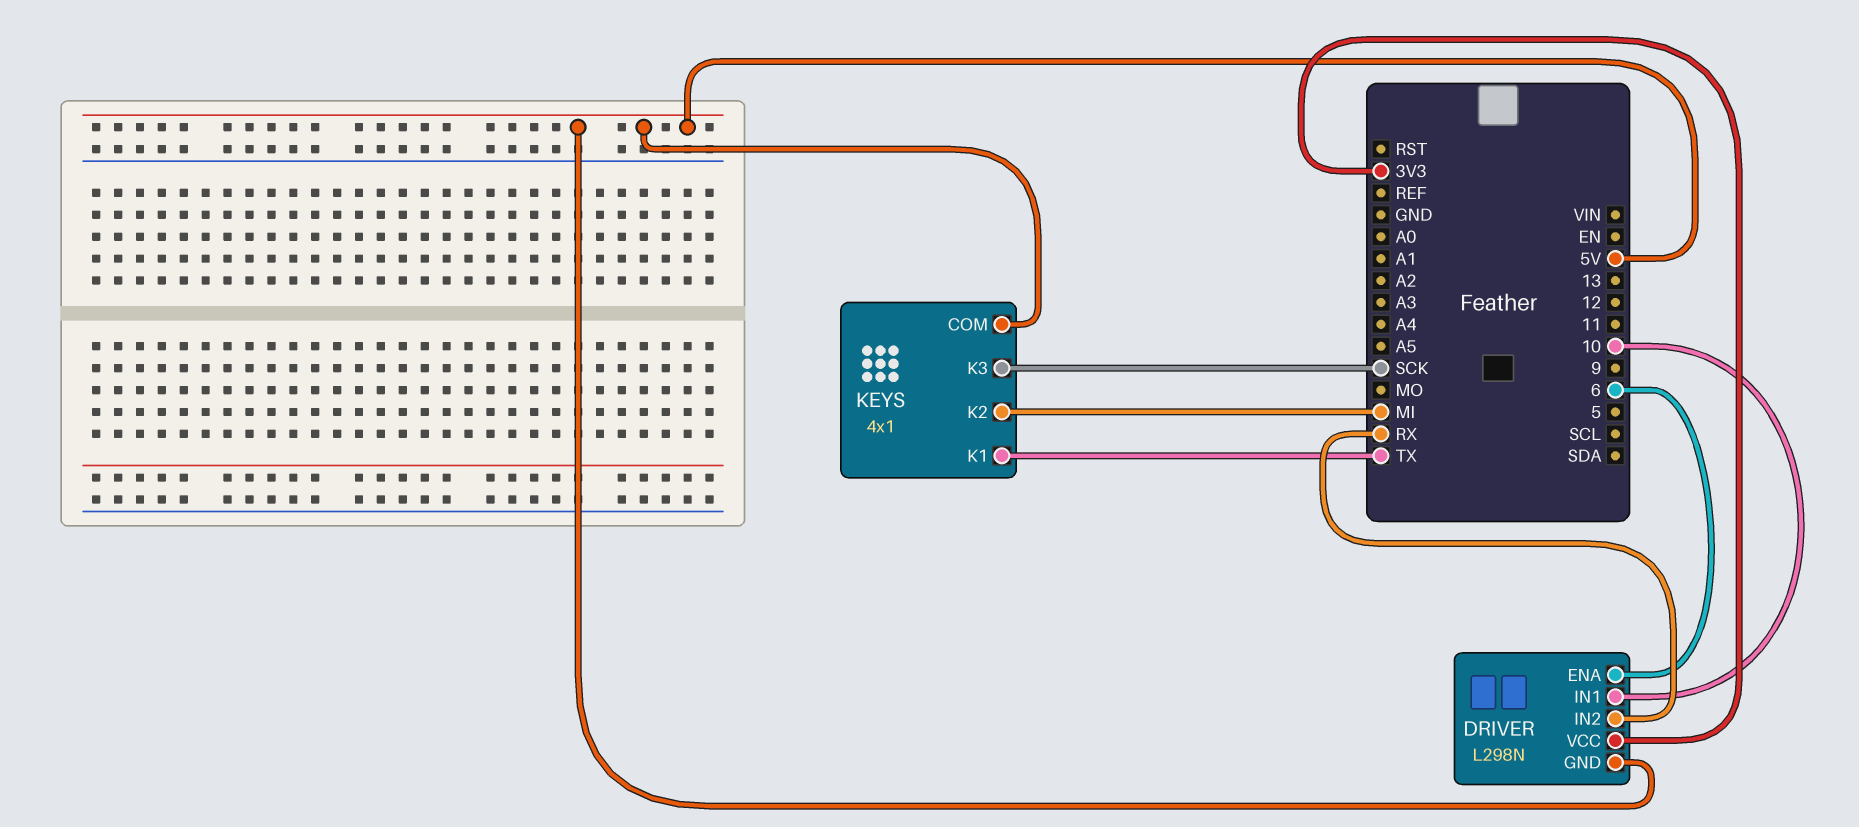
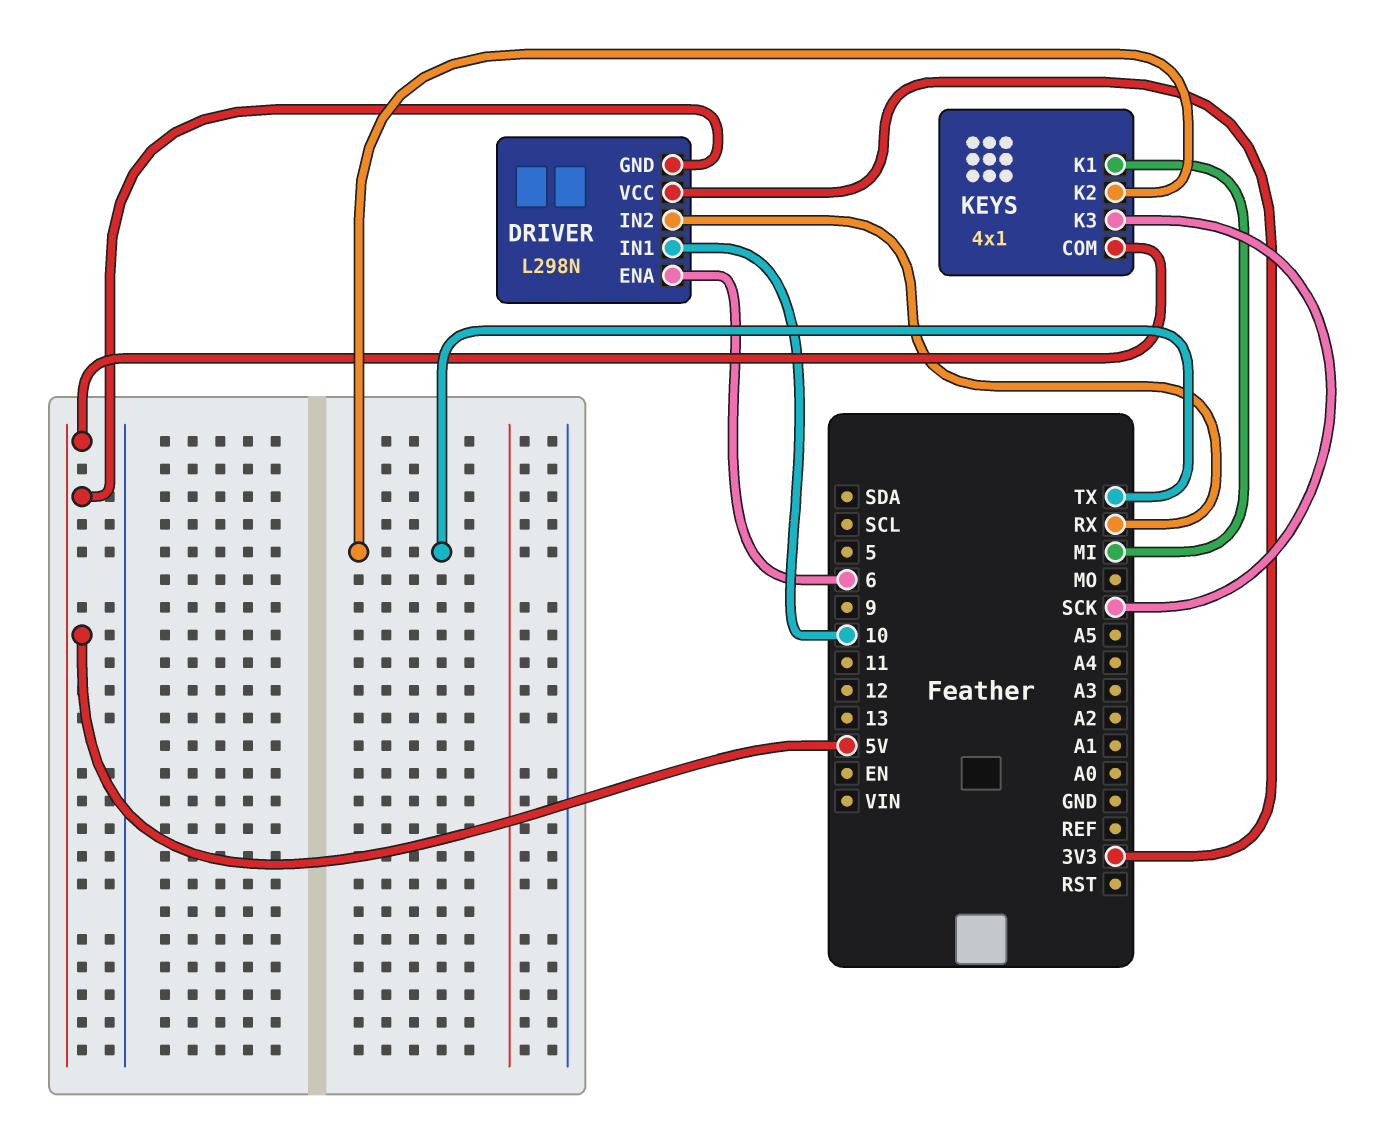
KEYS pin K1: TX -> MI
KEYS pin K2: MI -> TX

